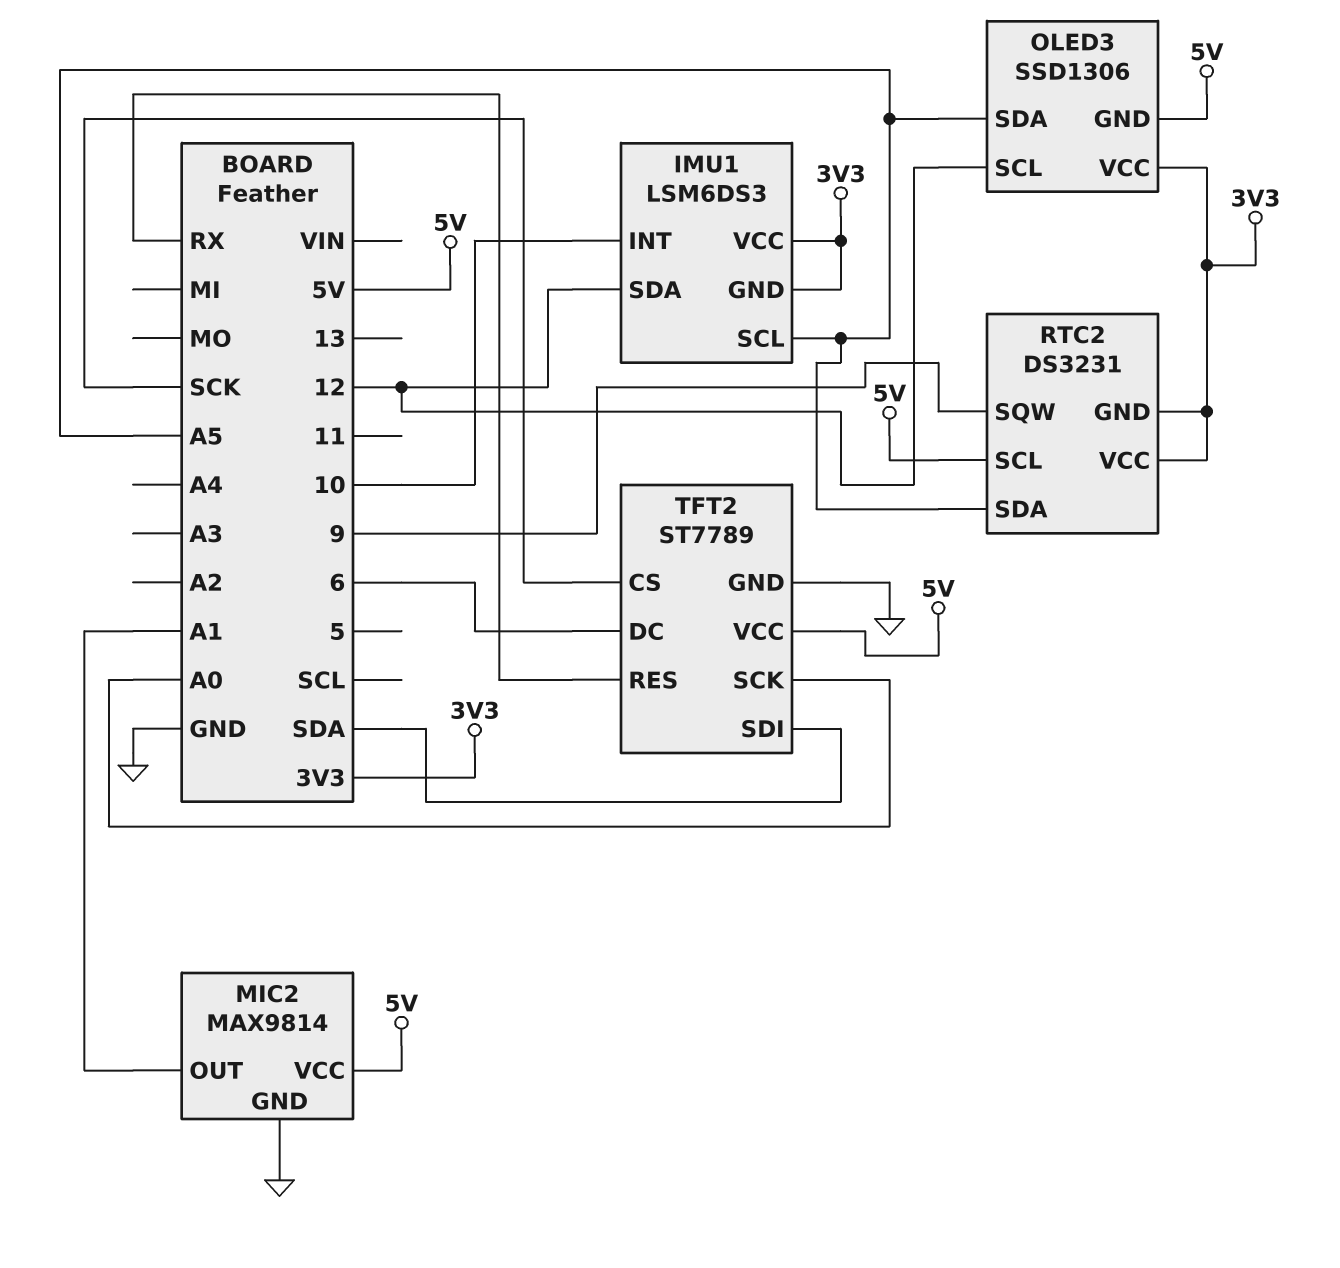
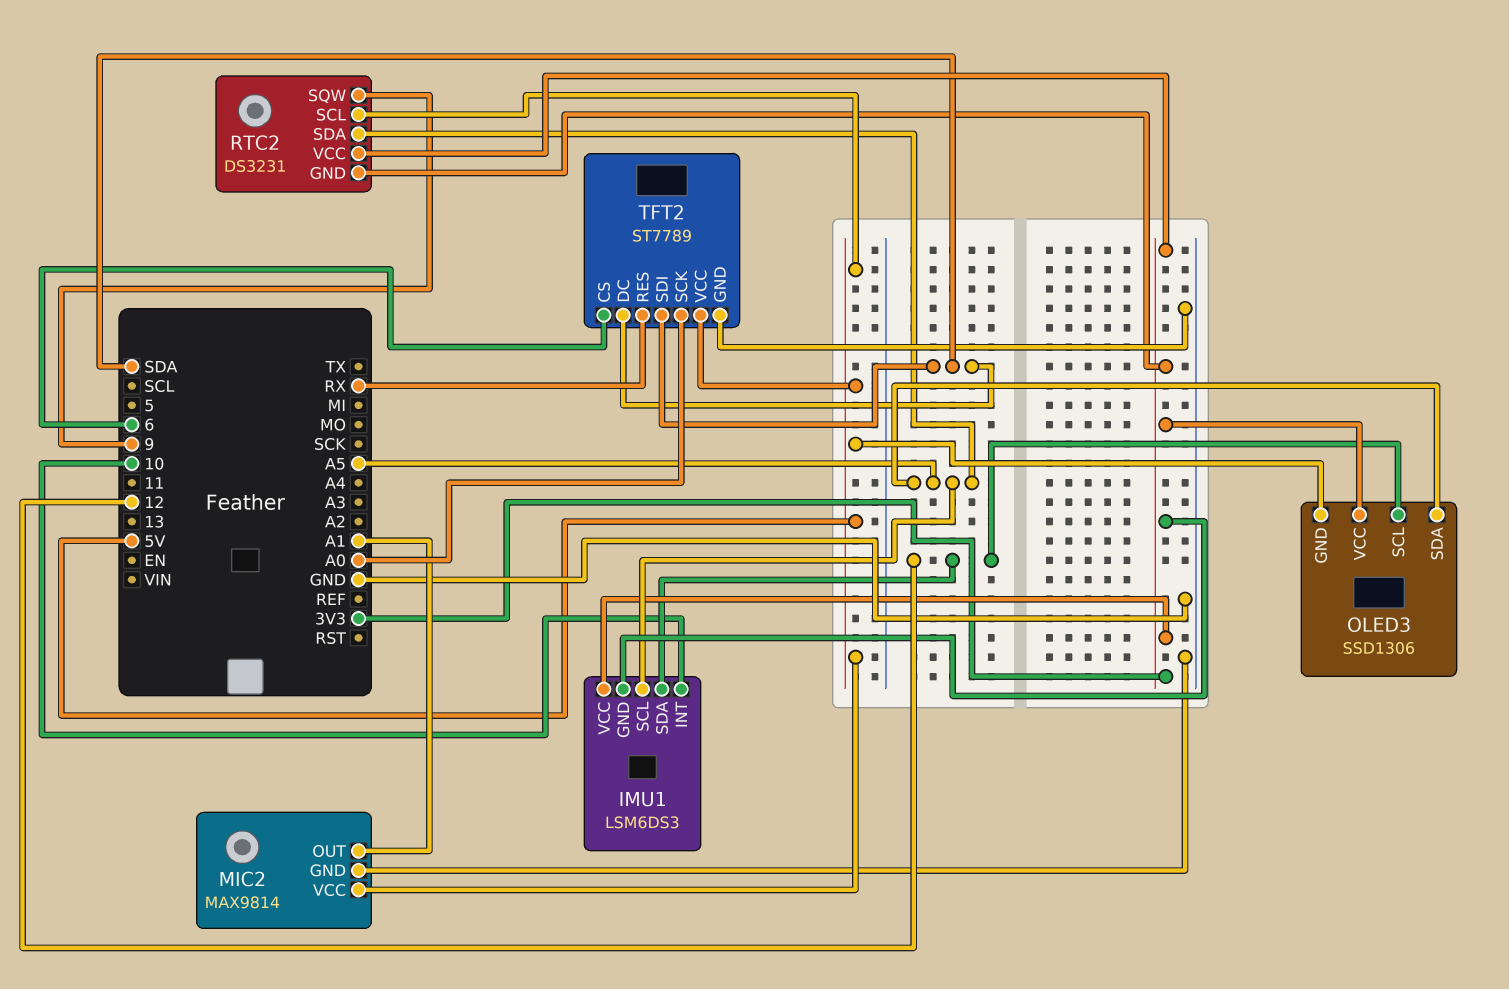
TFT2 pin CS: SCK -> 6
TFT2 pin DC: 6 -> SDA

